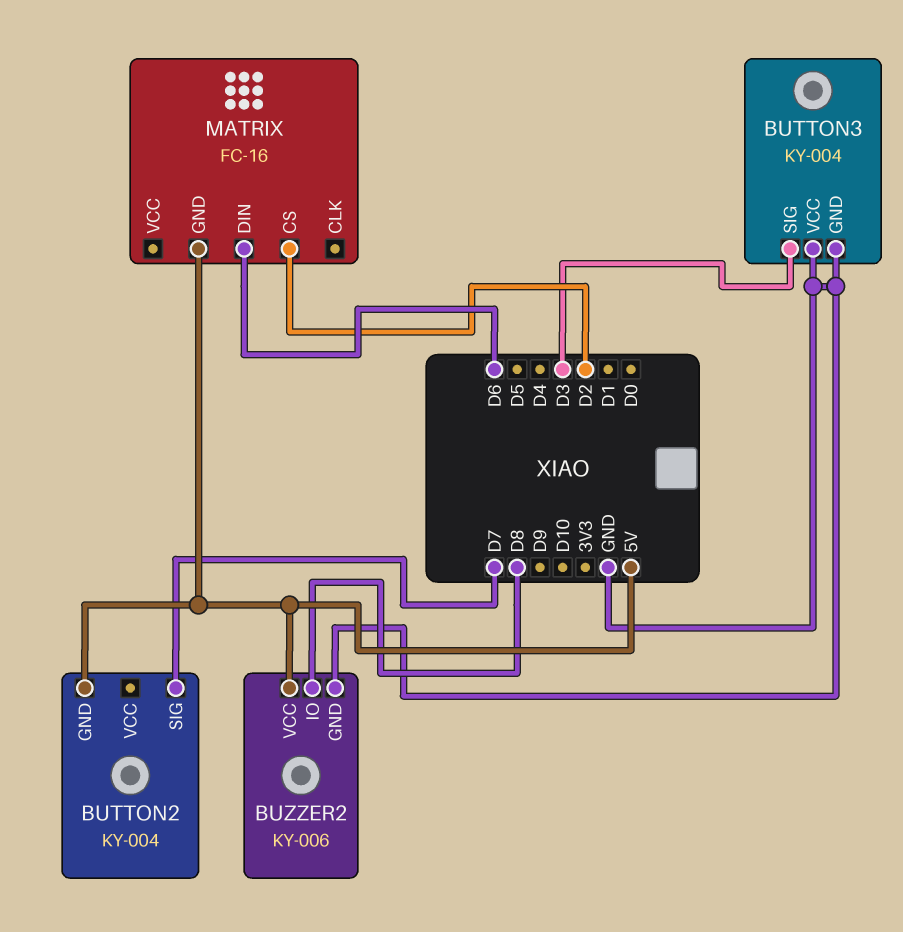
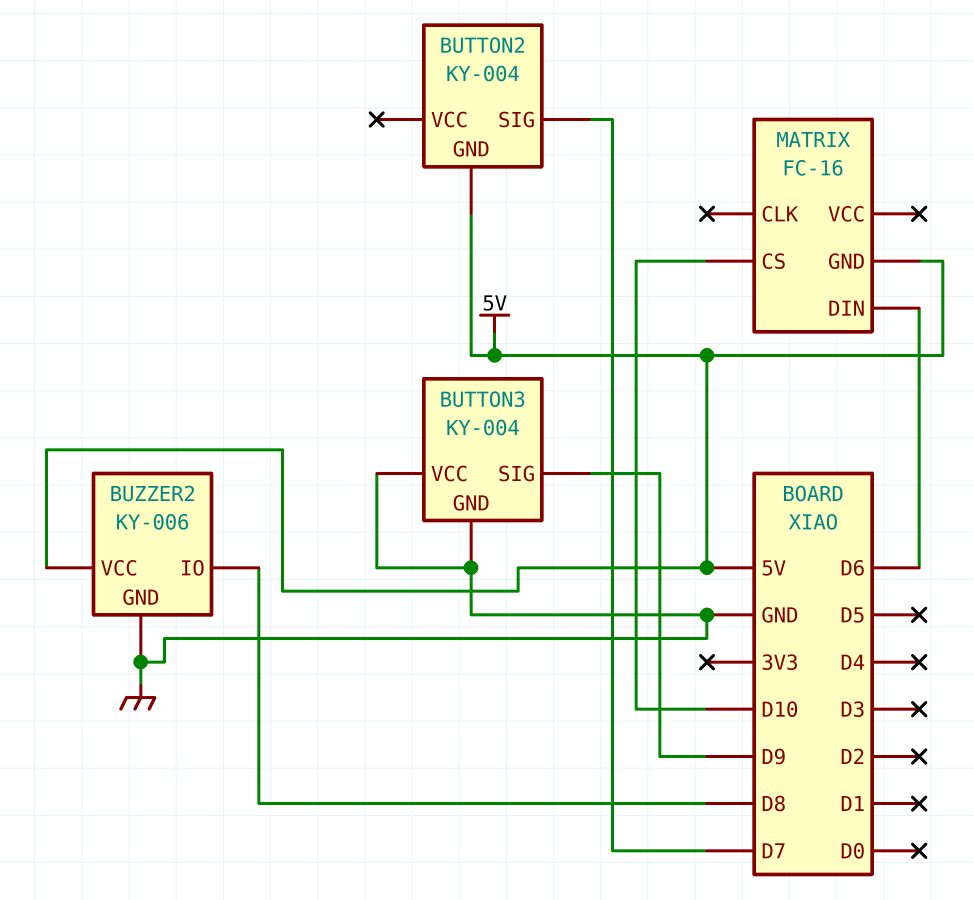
BUTTON3 pin SIG: D3 -> D9
MATRIX pin CS: D2 -> D10

